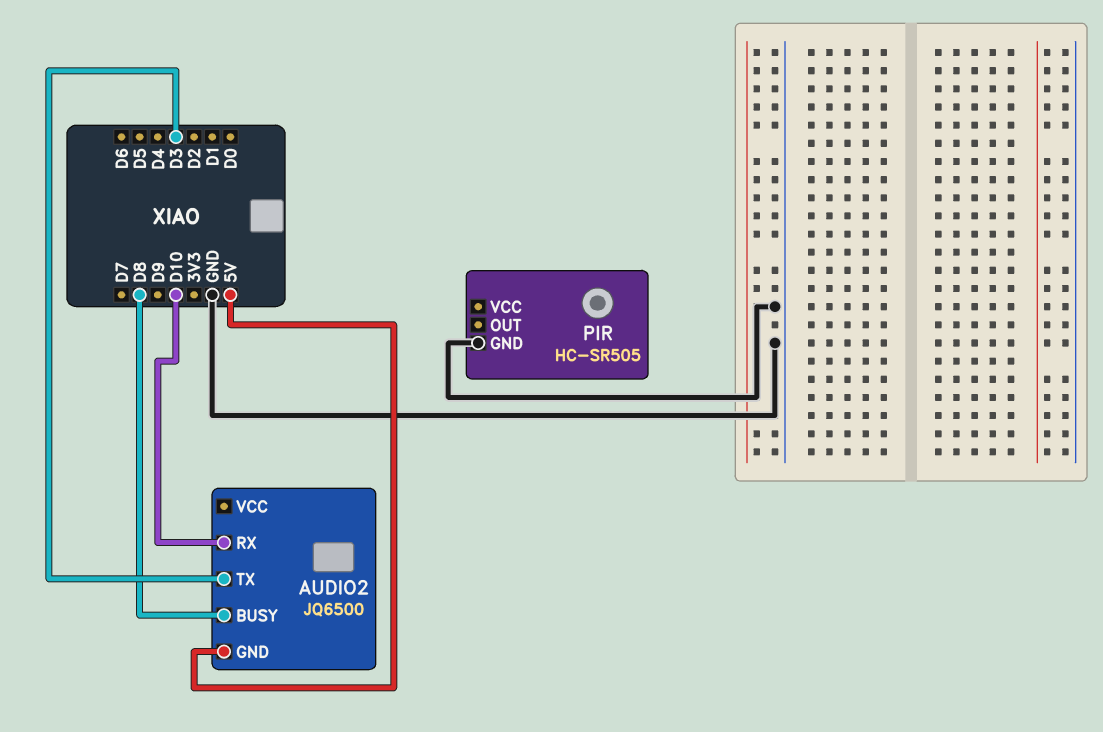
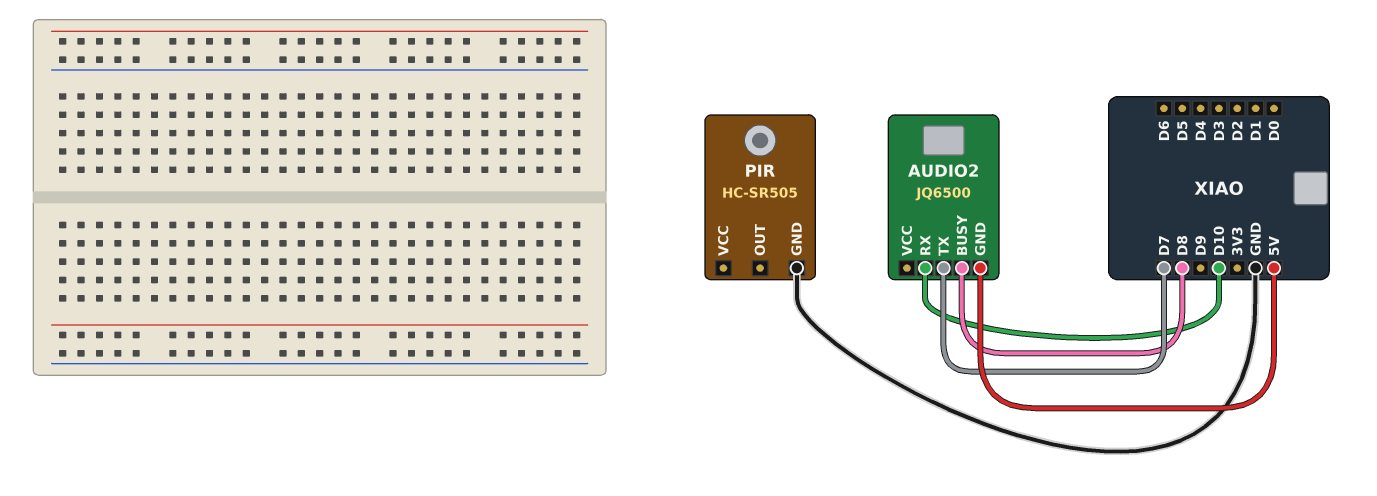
AUDIO2 pin TX: D3 -> D7

